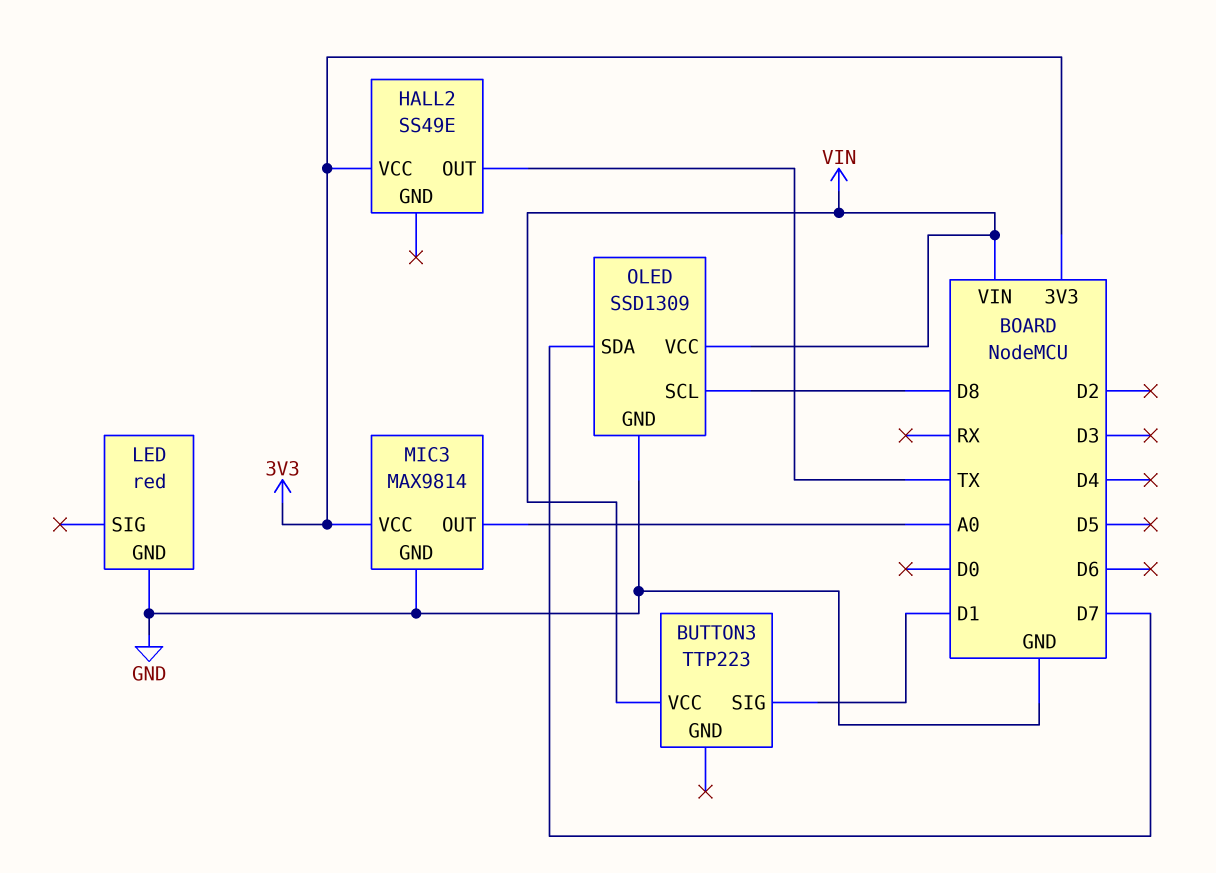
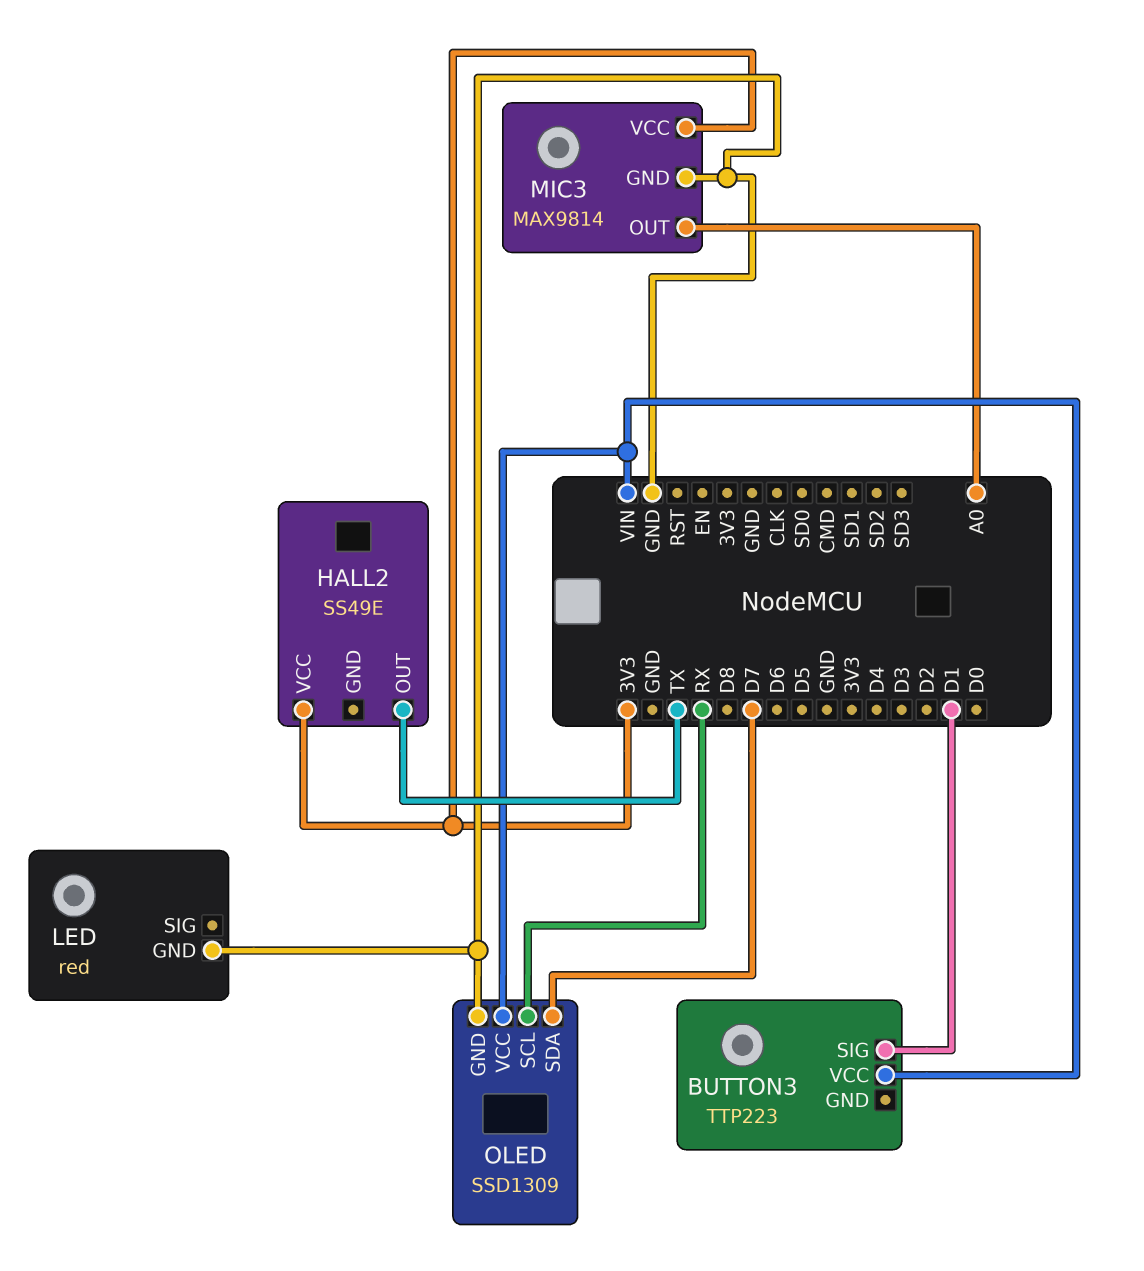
OLED pin SCL: D8 -> RX

